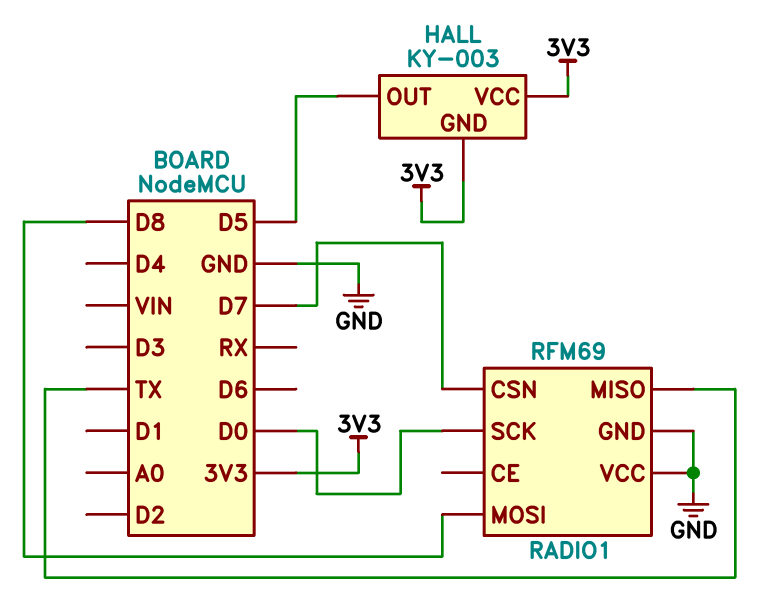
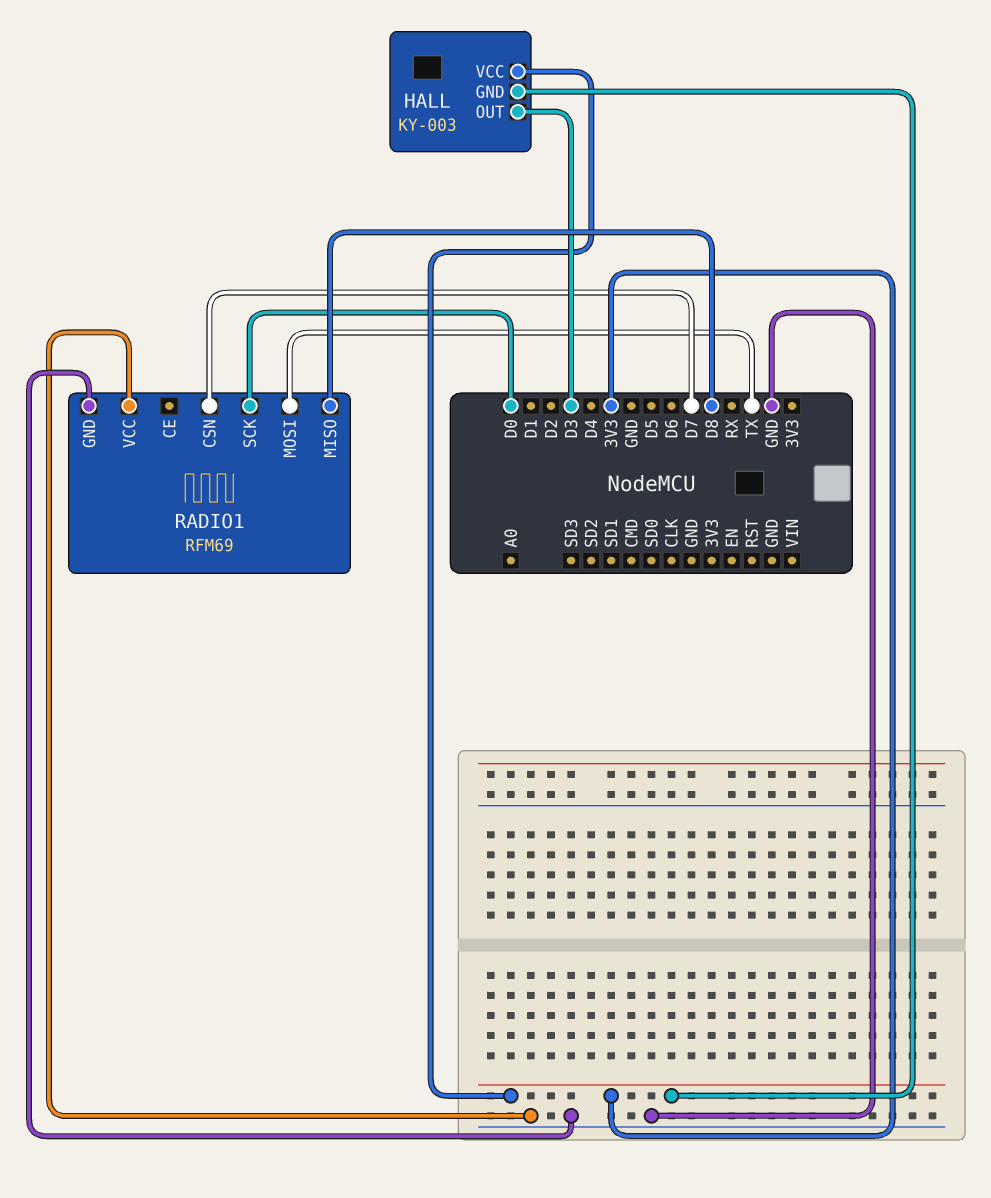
HALL pin OUT: D5 -> D3
RADIO1 pin MISO: TX -> D8
RADIO1 pin MOSI: D8 -> TX

